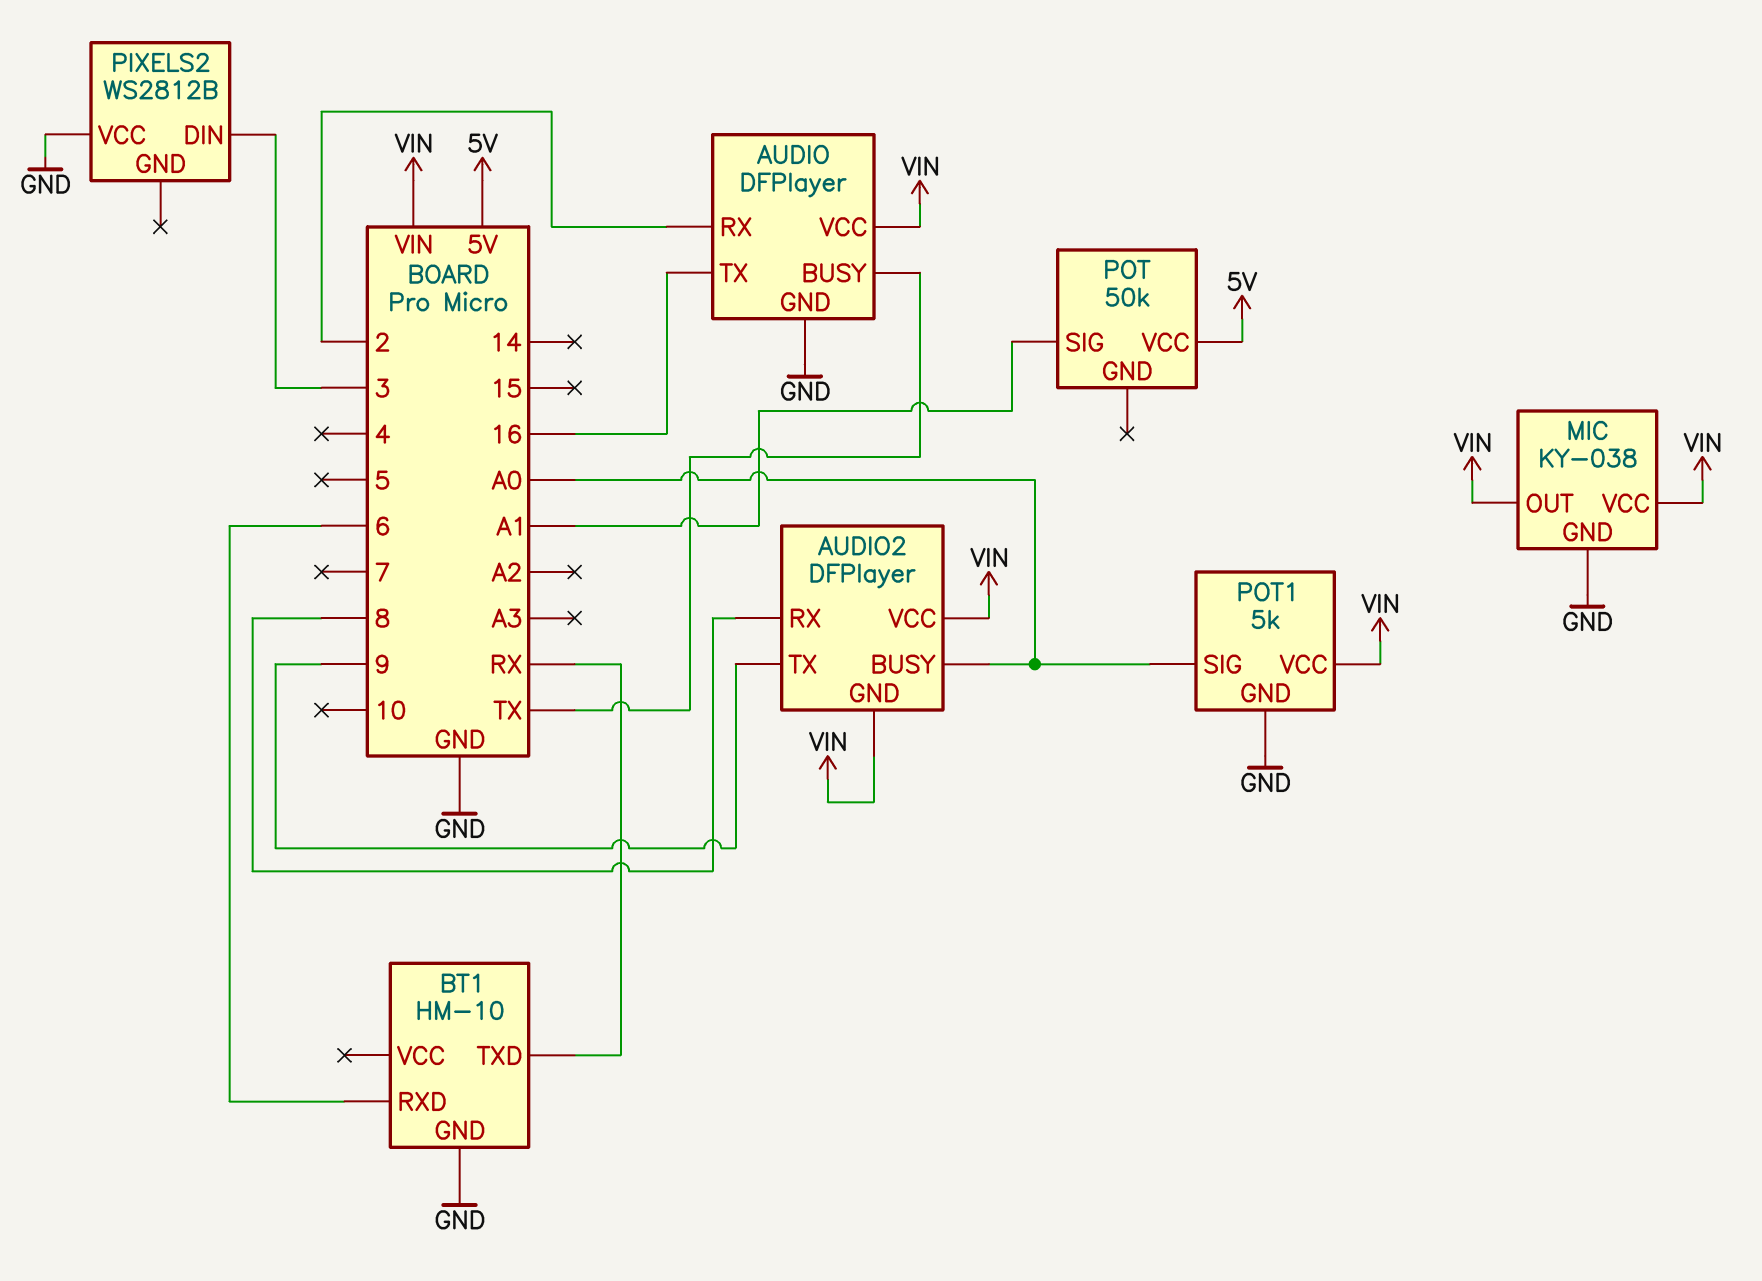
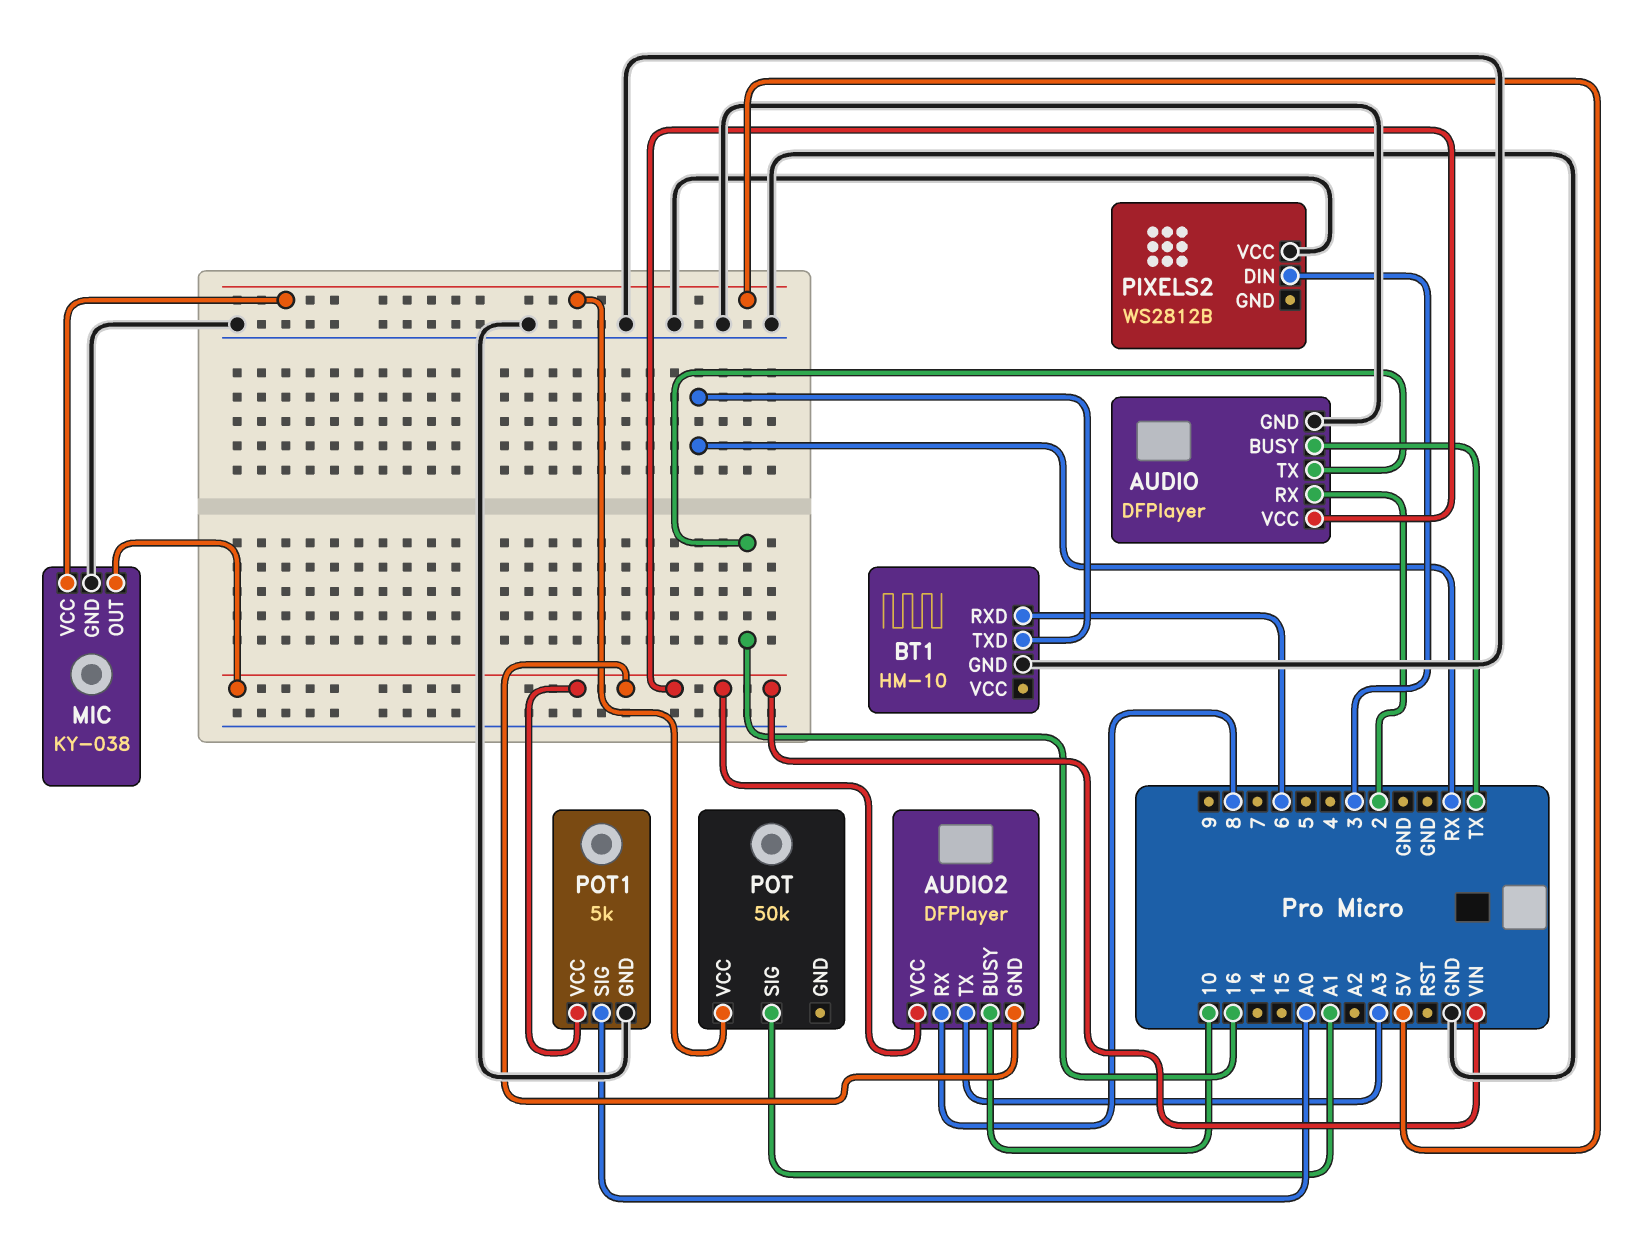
AUDIO2 pin BUSY: A0 -> 10
AUDIO2 pin TX: 9 -> A3
MIC pin VCC: VIN -> 5V

